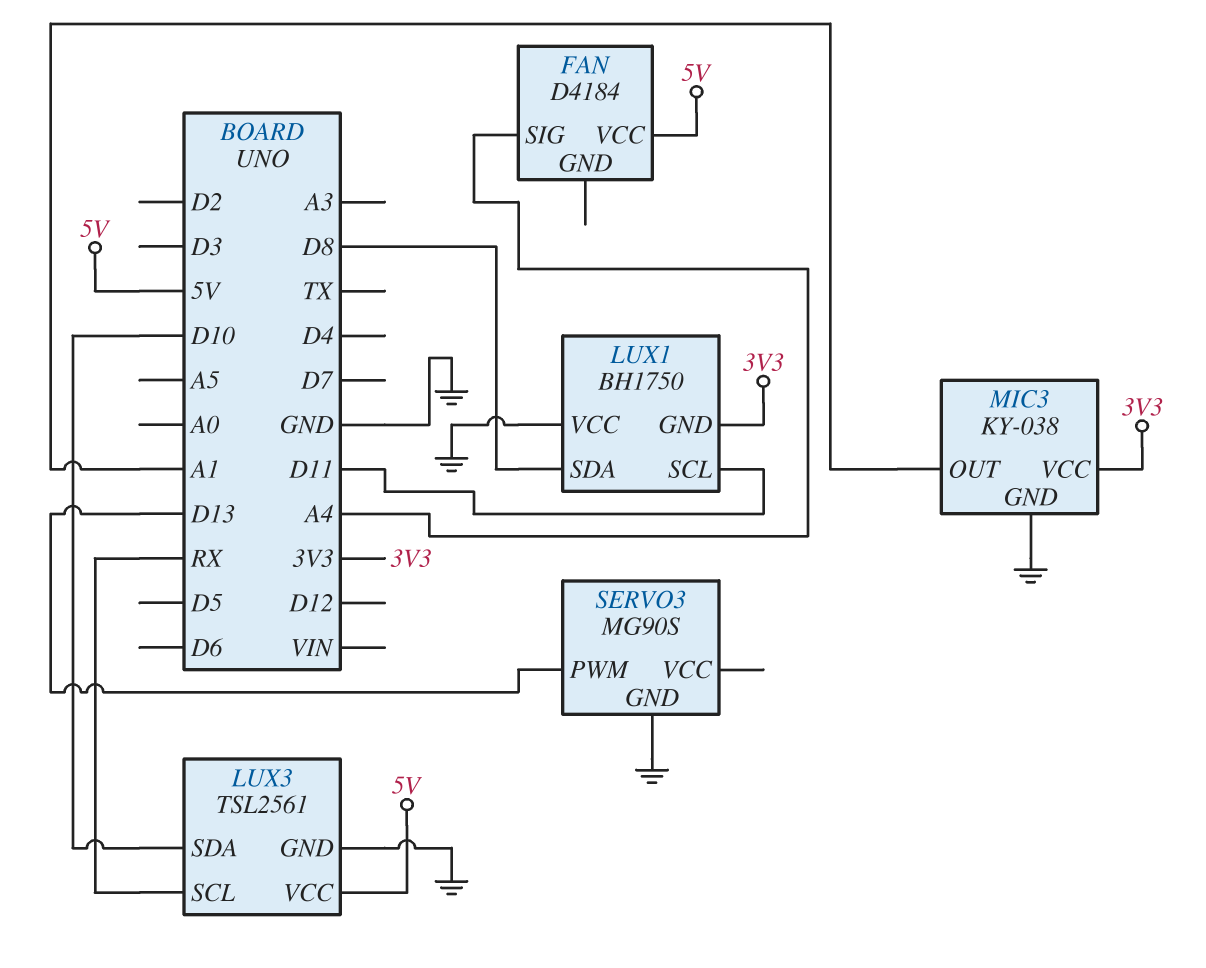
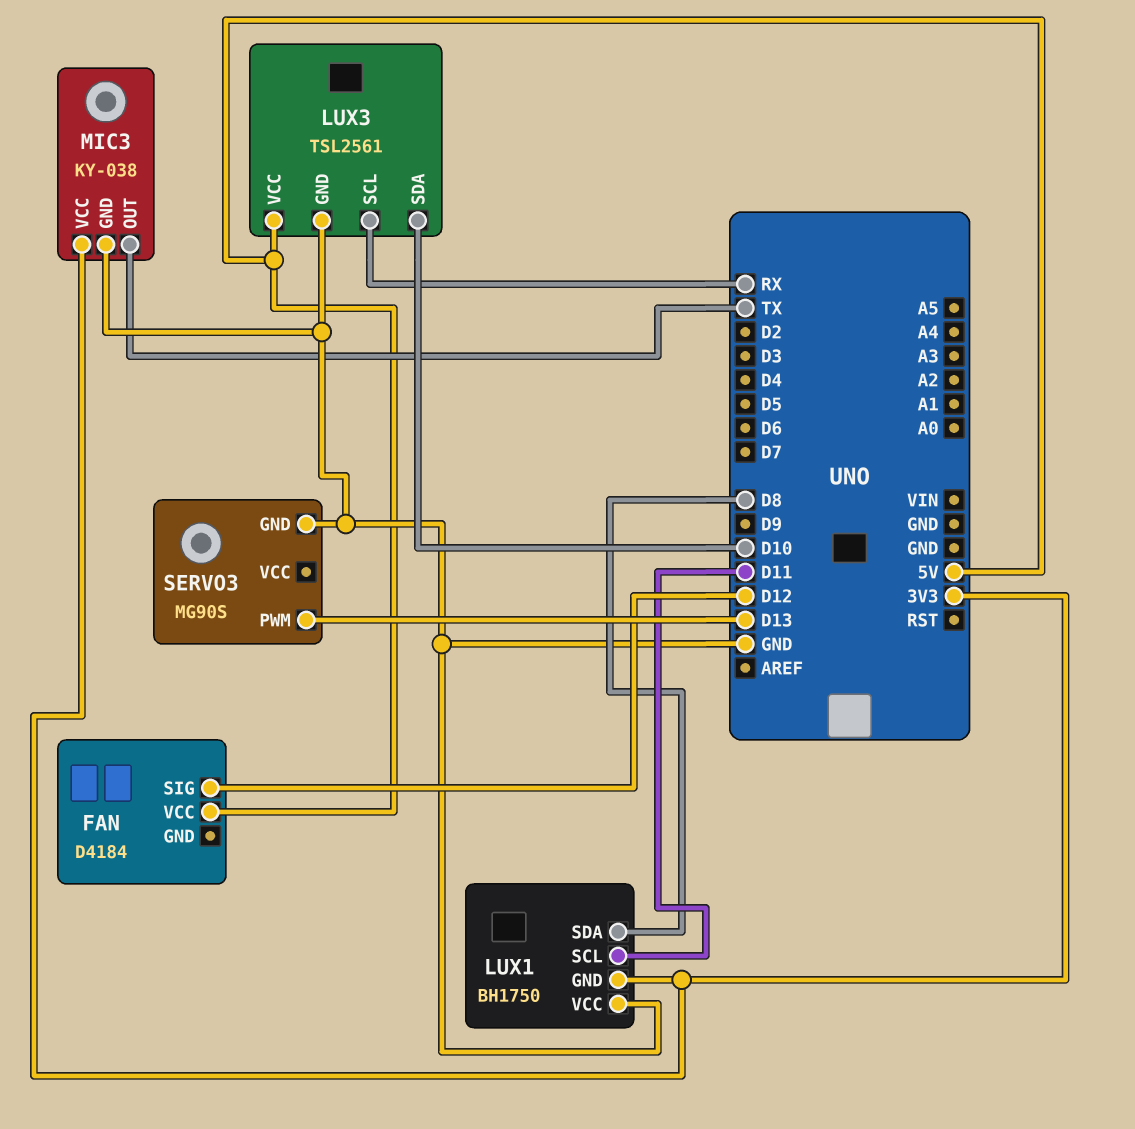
FAN pin SIG: A4 -> D12
MIC3 pin OUT: A1 -> TX

